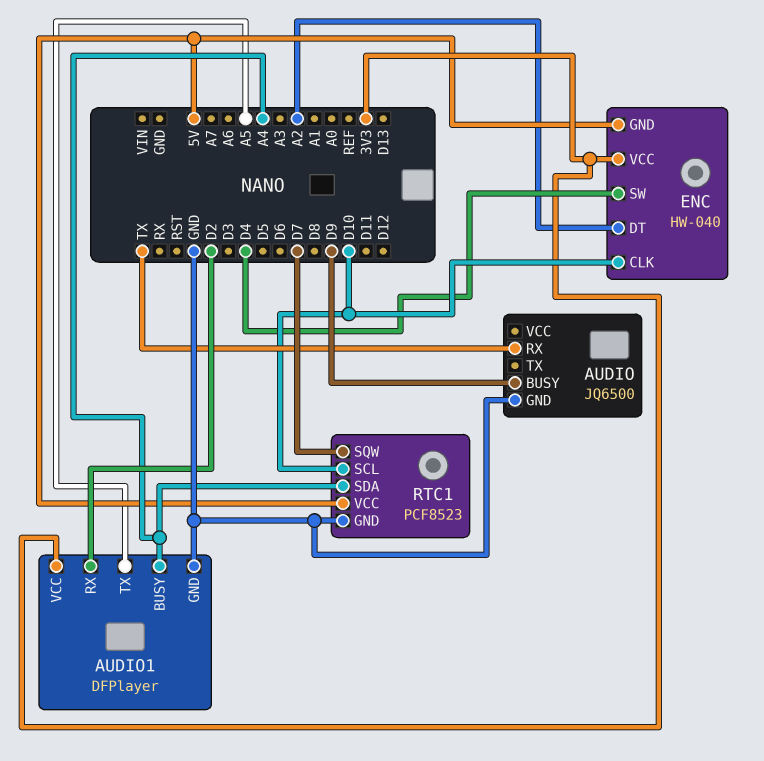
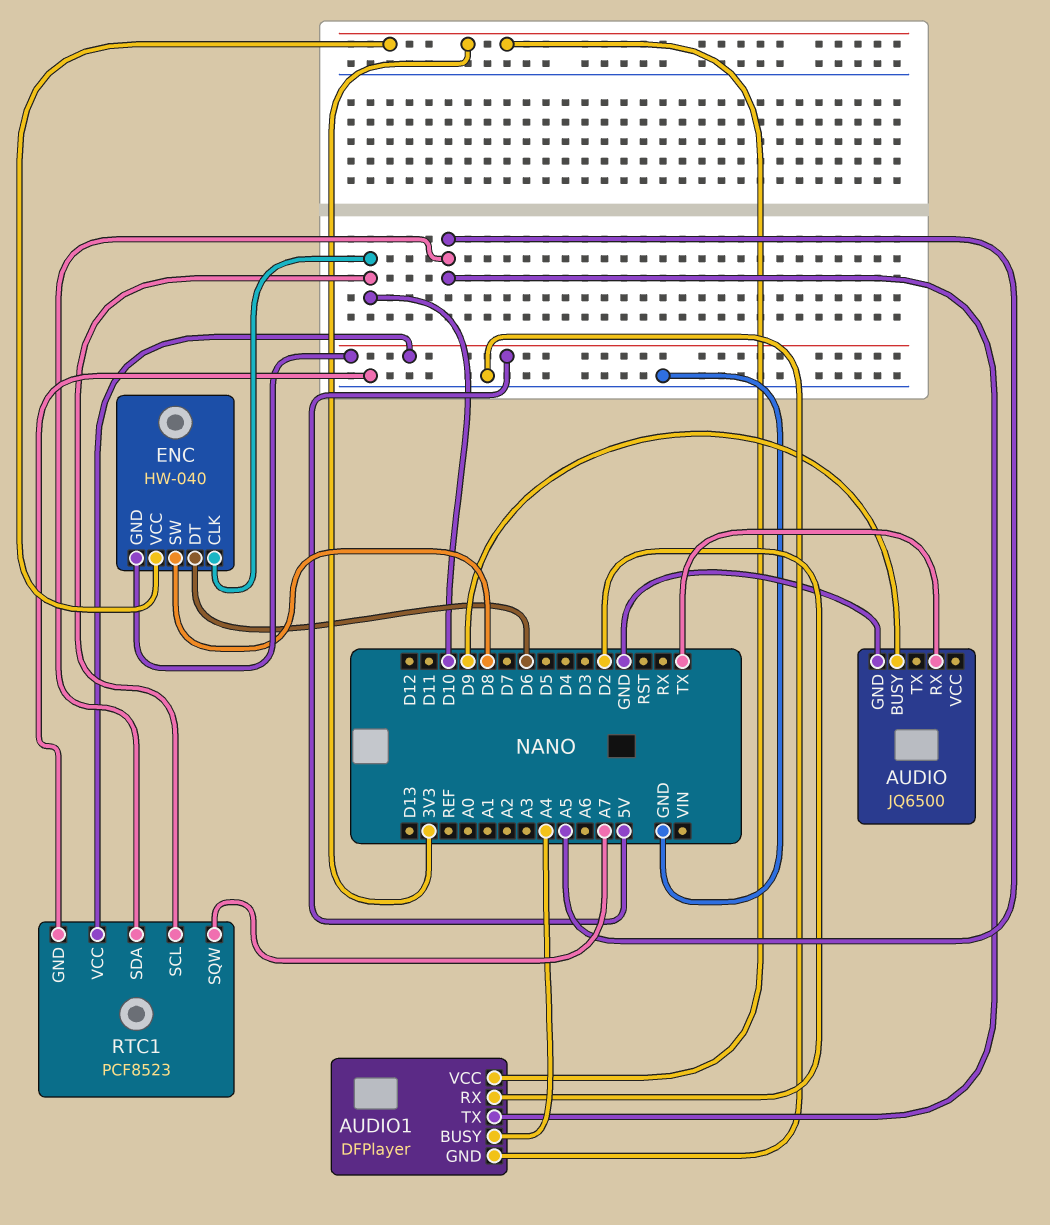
ENC pin DT: A2 -> D6
ENC pin SW: D4 -> D8
RTC1 pin SDA: A4 -> A5
RTC1 pin SQW: D7 -> A7

